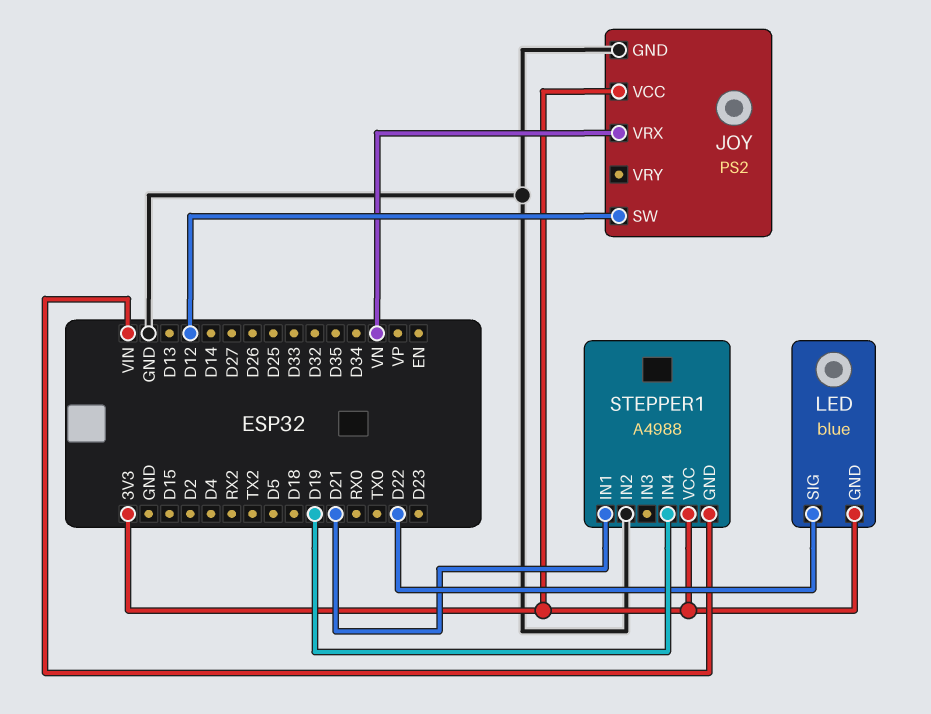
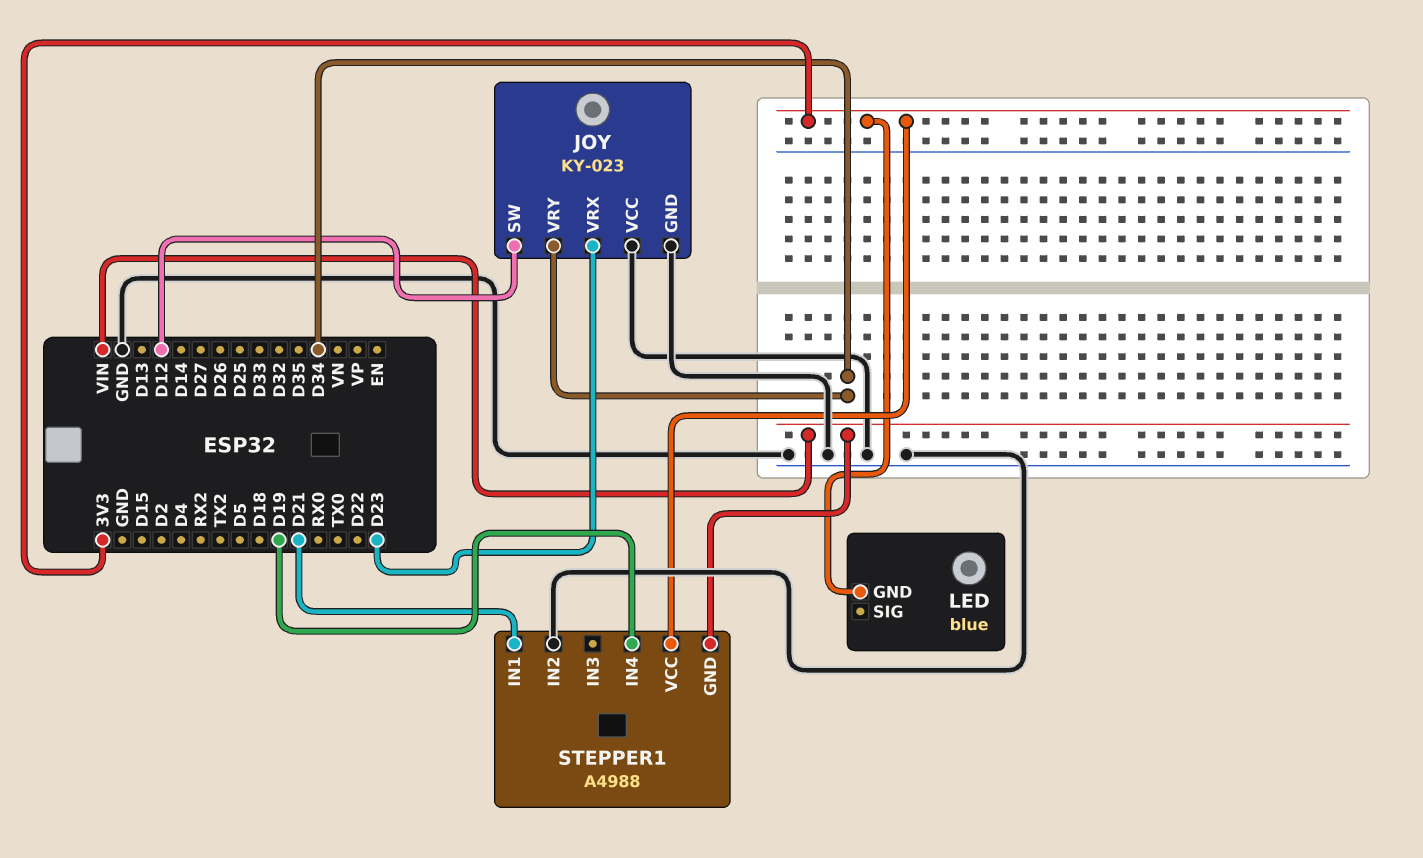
JOY: PS2 -> KY-023
JOY pin VCC: 3V3 -> GND
JOY pin VRX: VN -> D23
JOY pin VRY: none -> D34
LED pin SIG: D22 -> none

